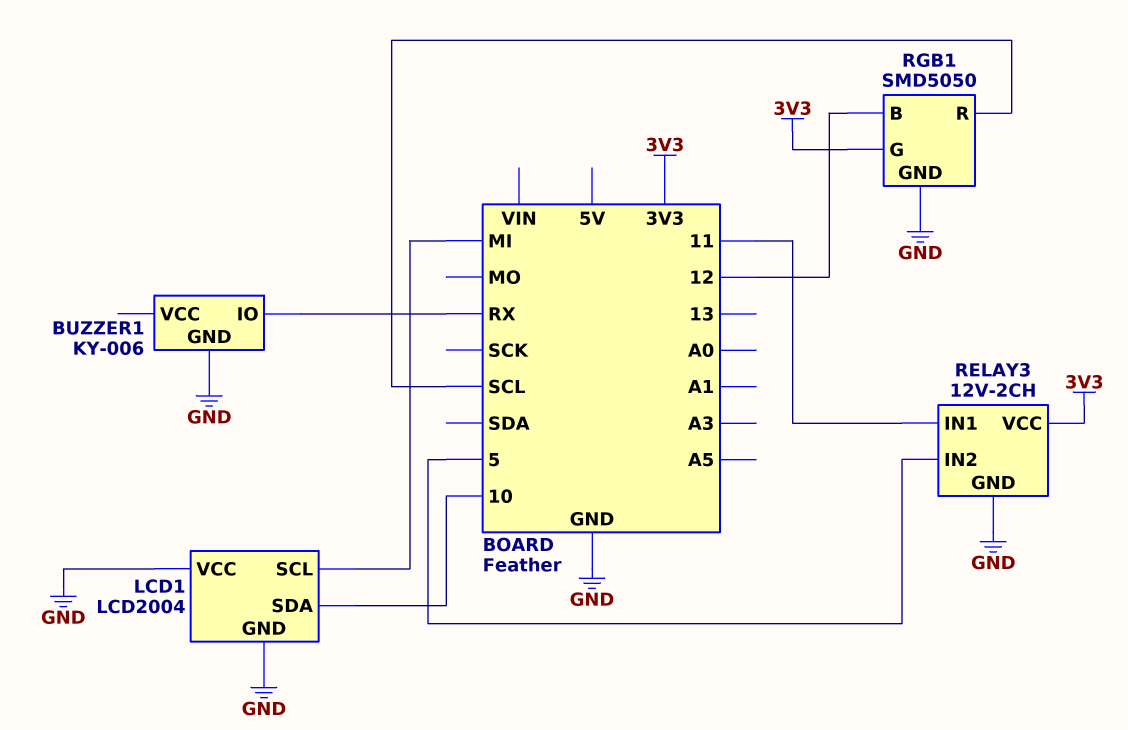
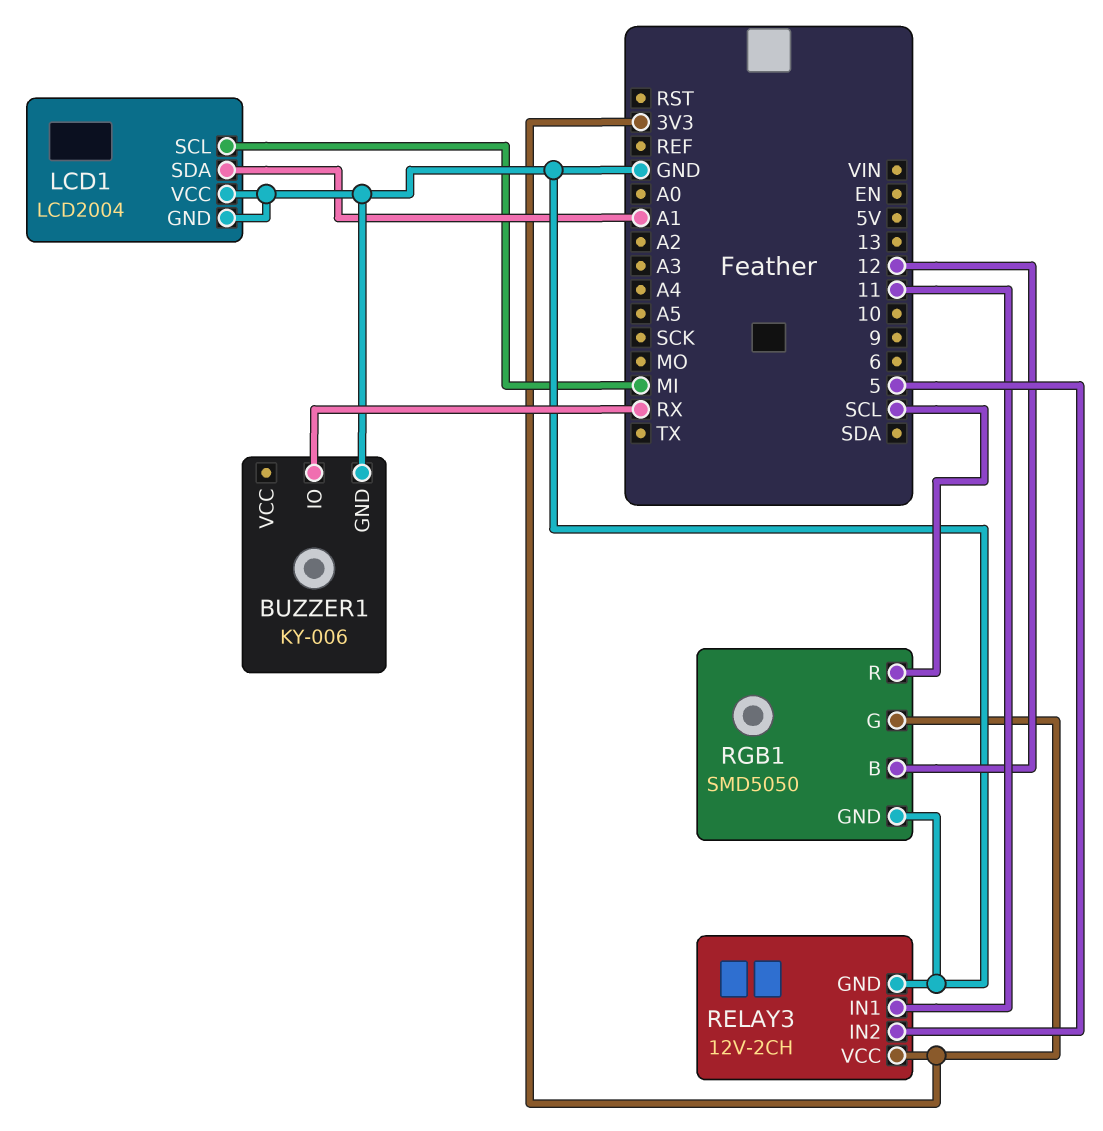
LCD1 pin SDA: 10 -> A1

